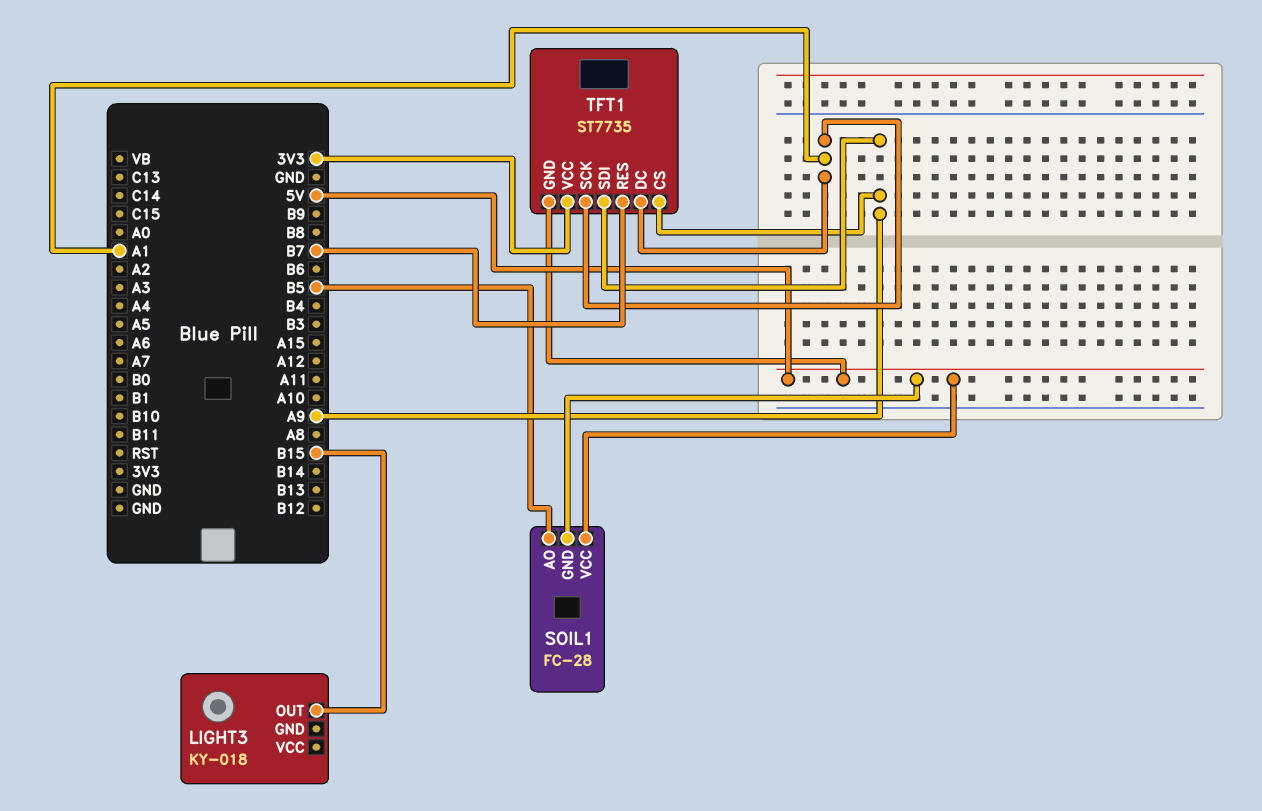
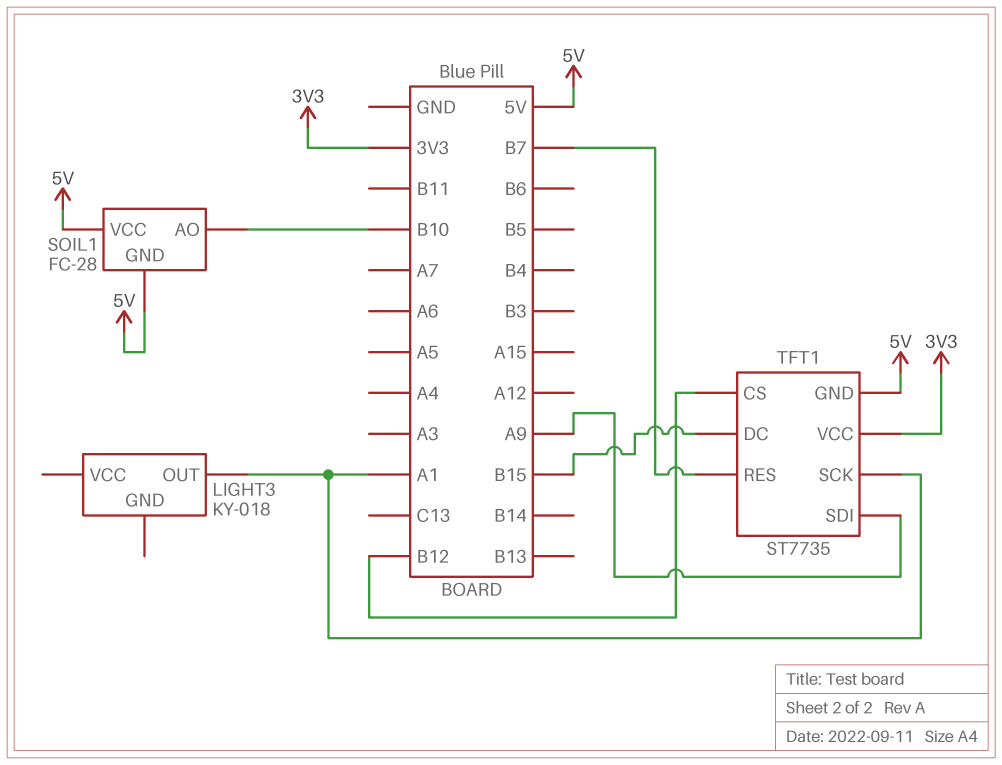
LIGHT3 pin OUT: B15 -> A1
SOIL1 pin AO: B5 -> B10
TFT1 pin CS: A9 -> B12
TFT1 pin DC: A1 -> B15

